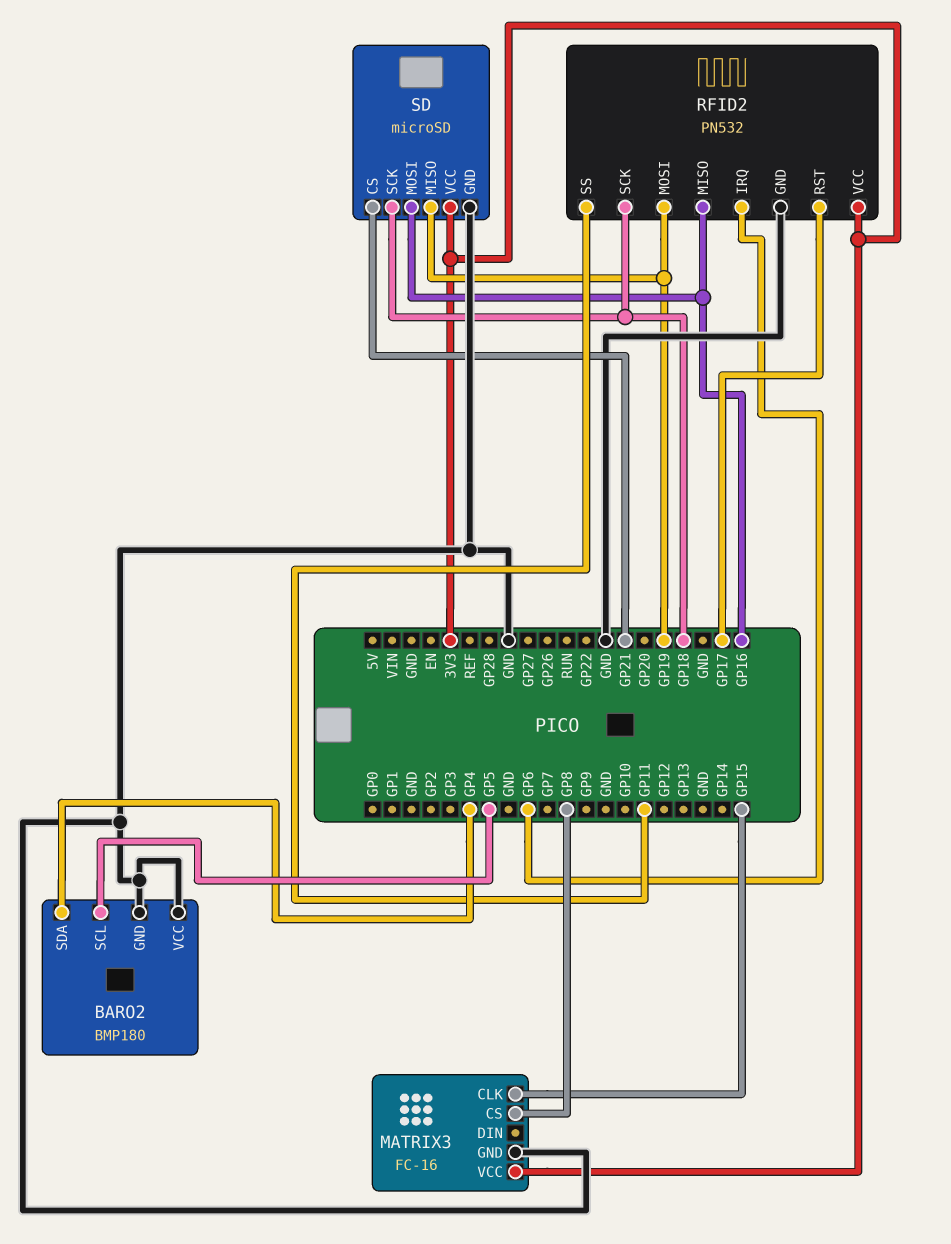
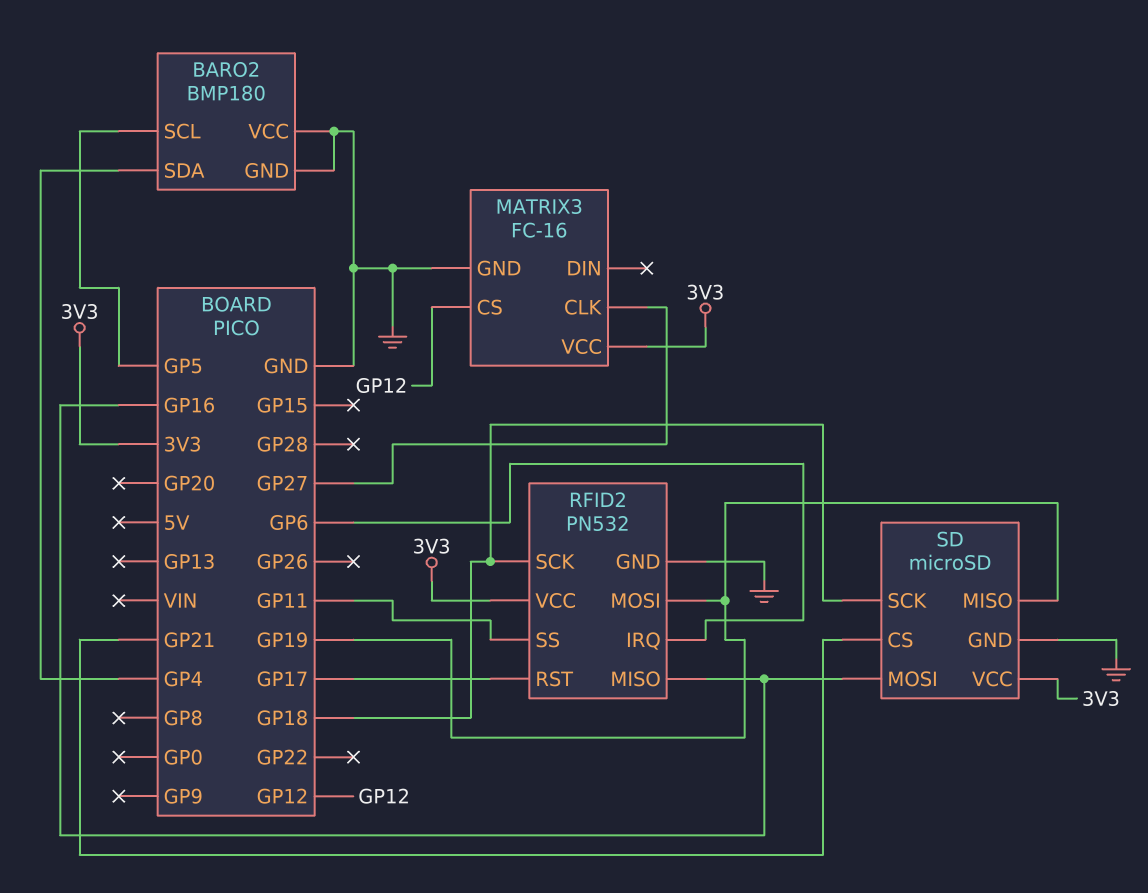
MATRIX3 pin CLK: GP15 -> GP27
MATRIX3 pin CS: GP8 -> GP12

